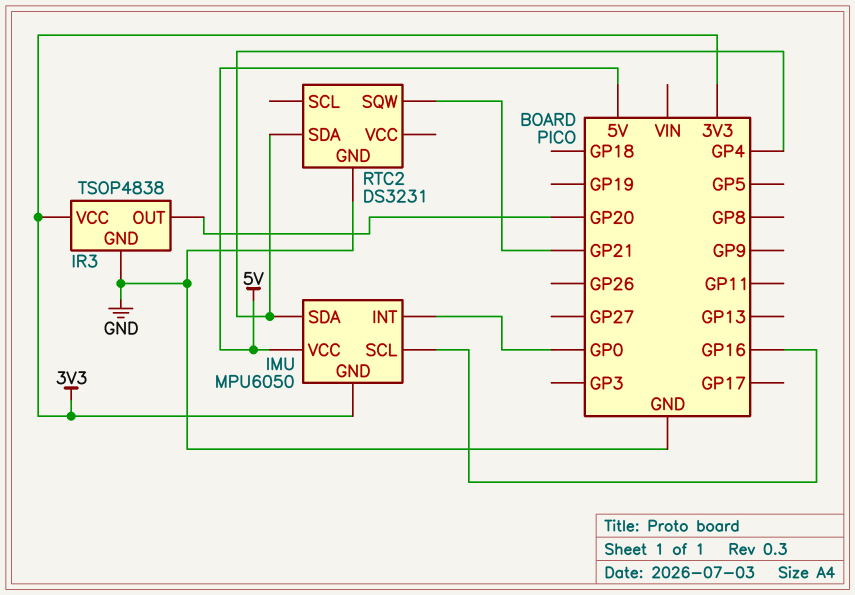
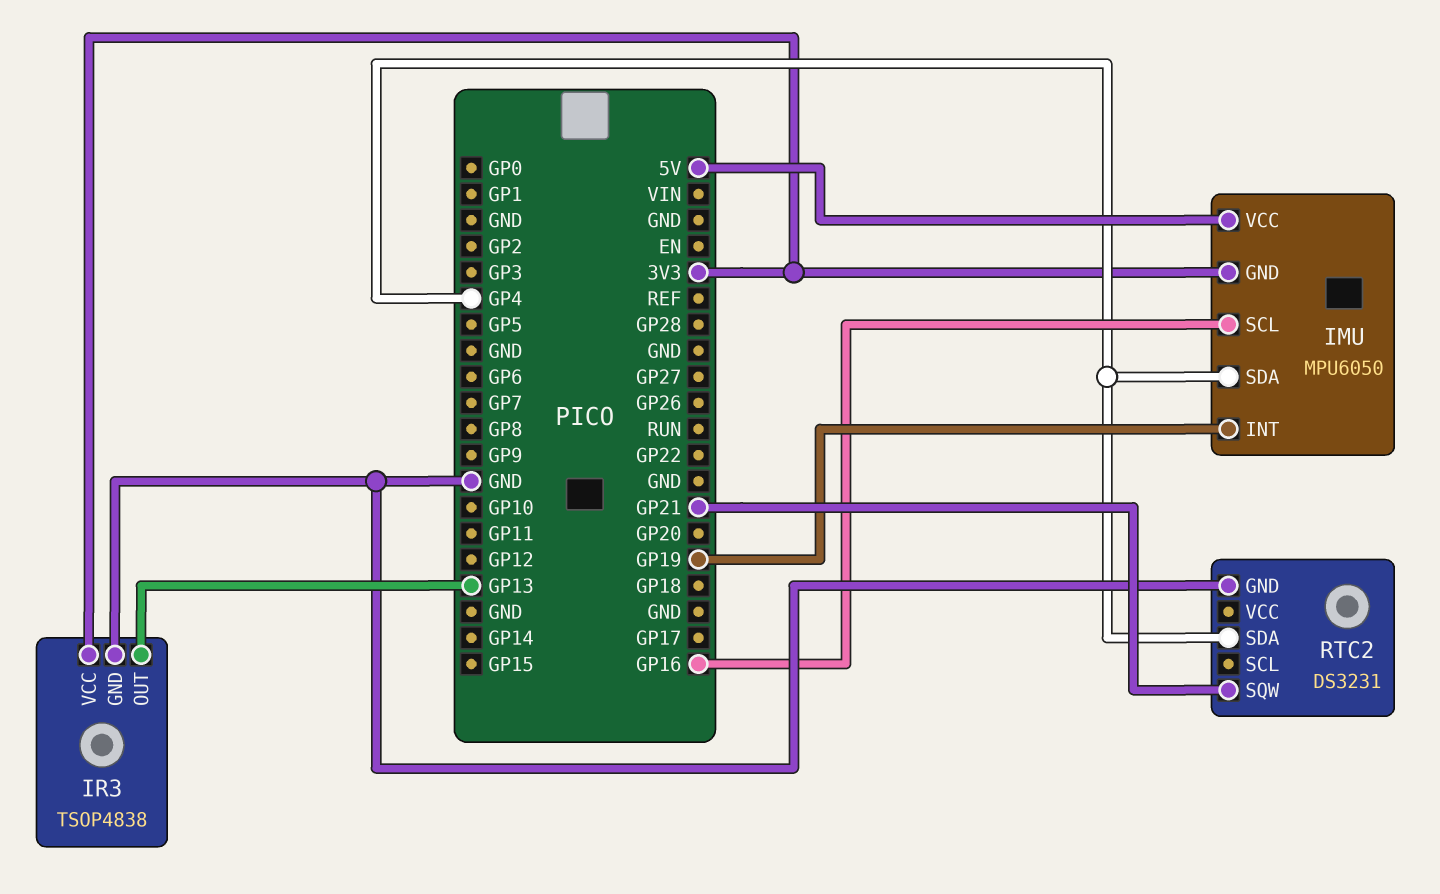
IMU pin INT: GP0 -> GP19
IR3 pin OUT: GP20 -> GP13

